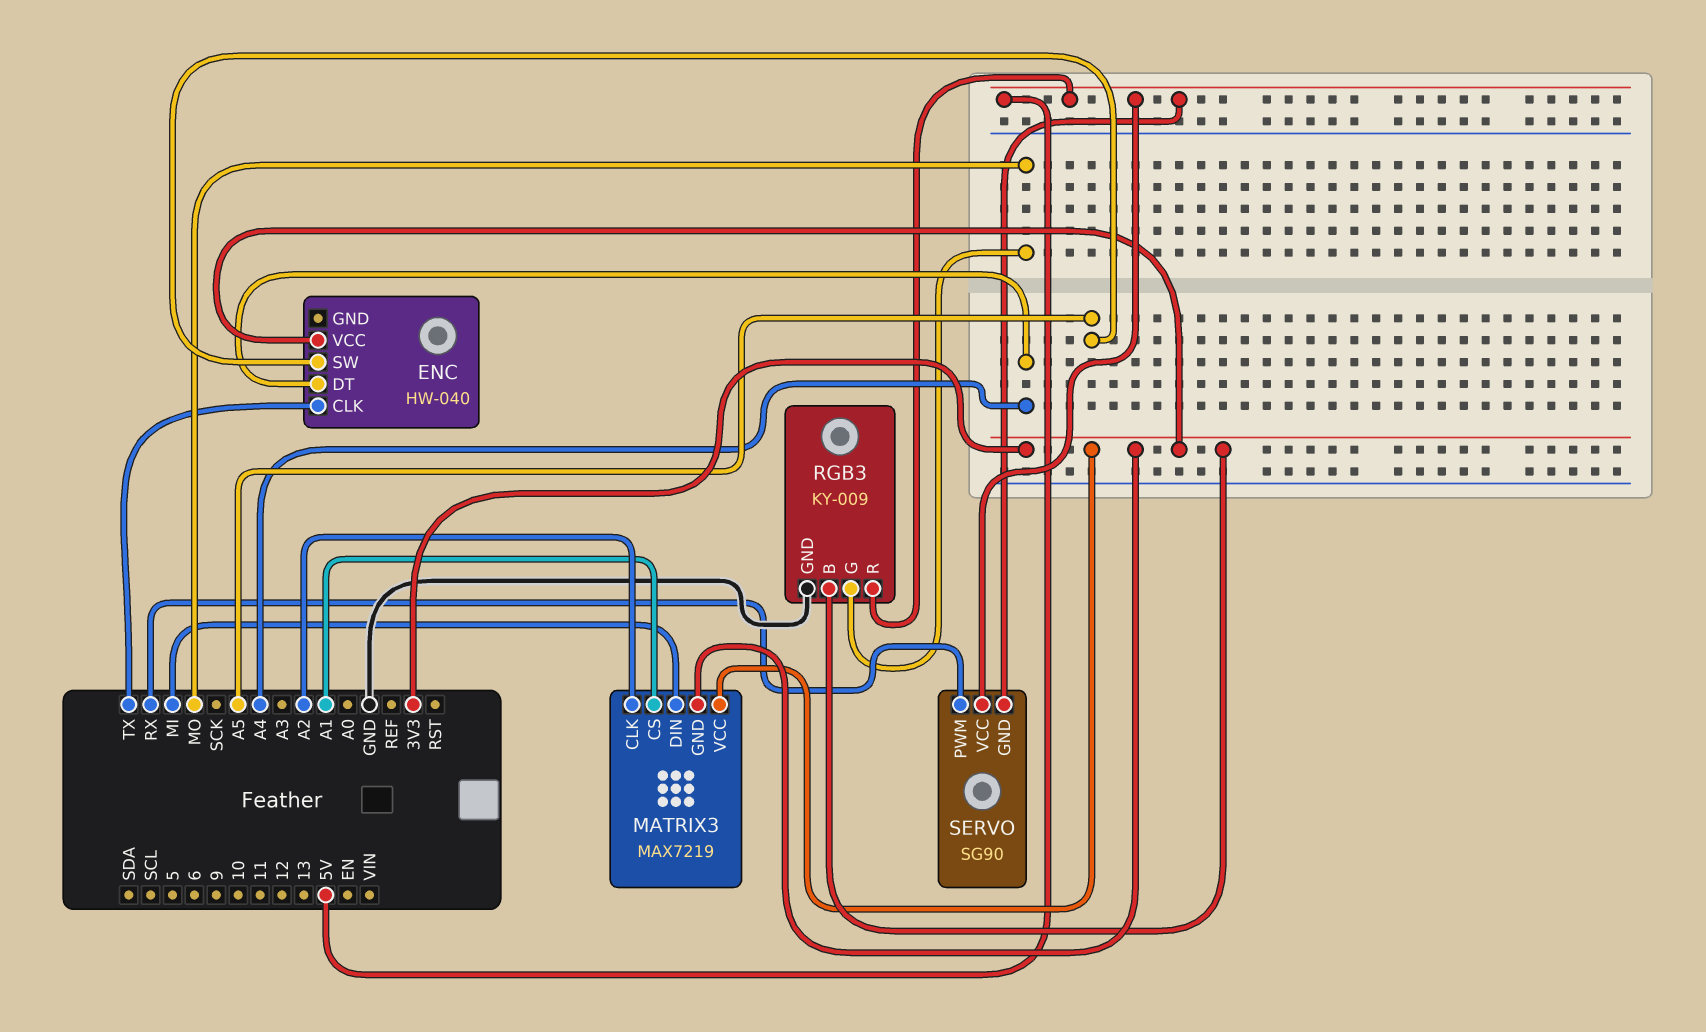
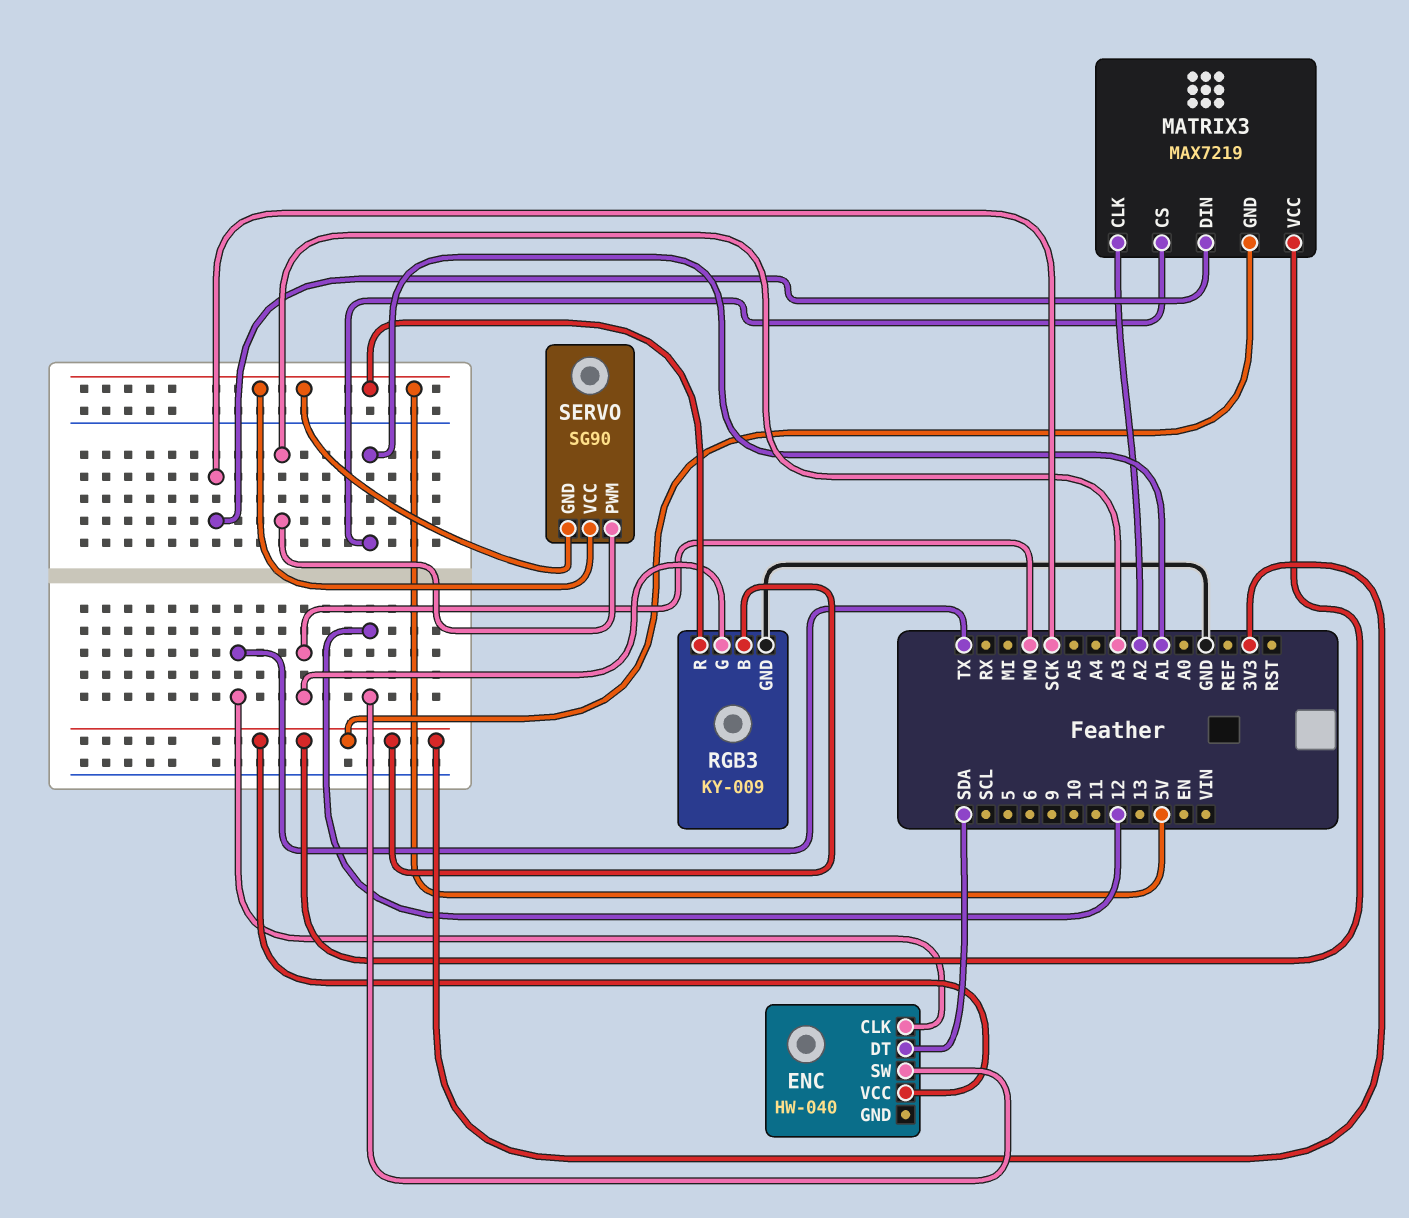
ENC pin DT: A4 -> SDA
ENC pin SW: A5 -> 12
MATRIX3 pin DIN: MI -> SCK
SERVO pin PWM: RX -> A3

